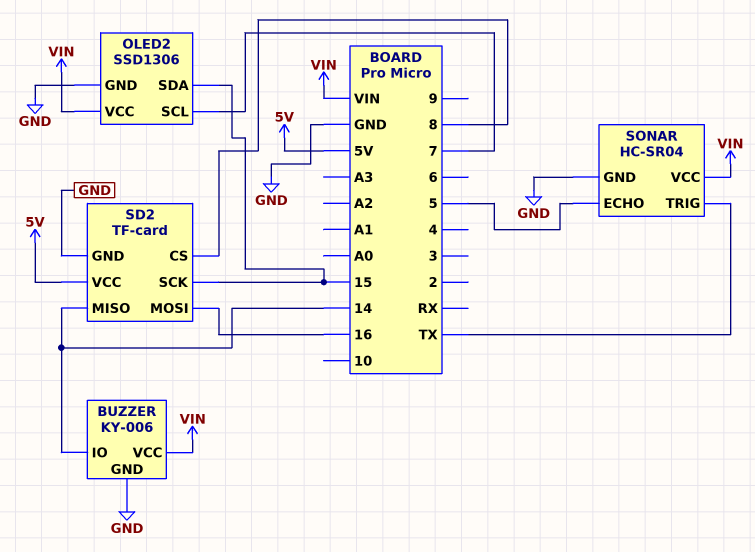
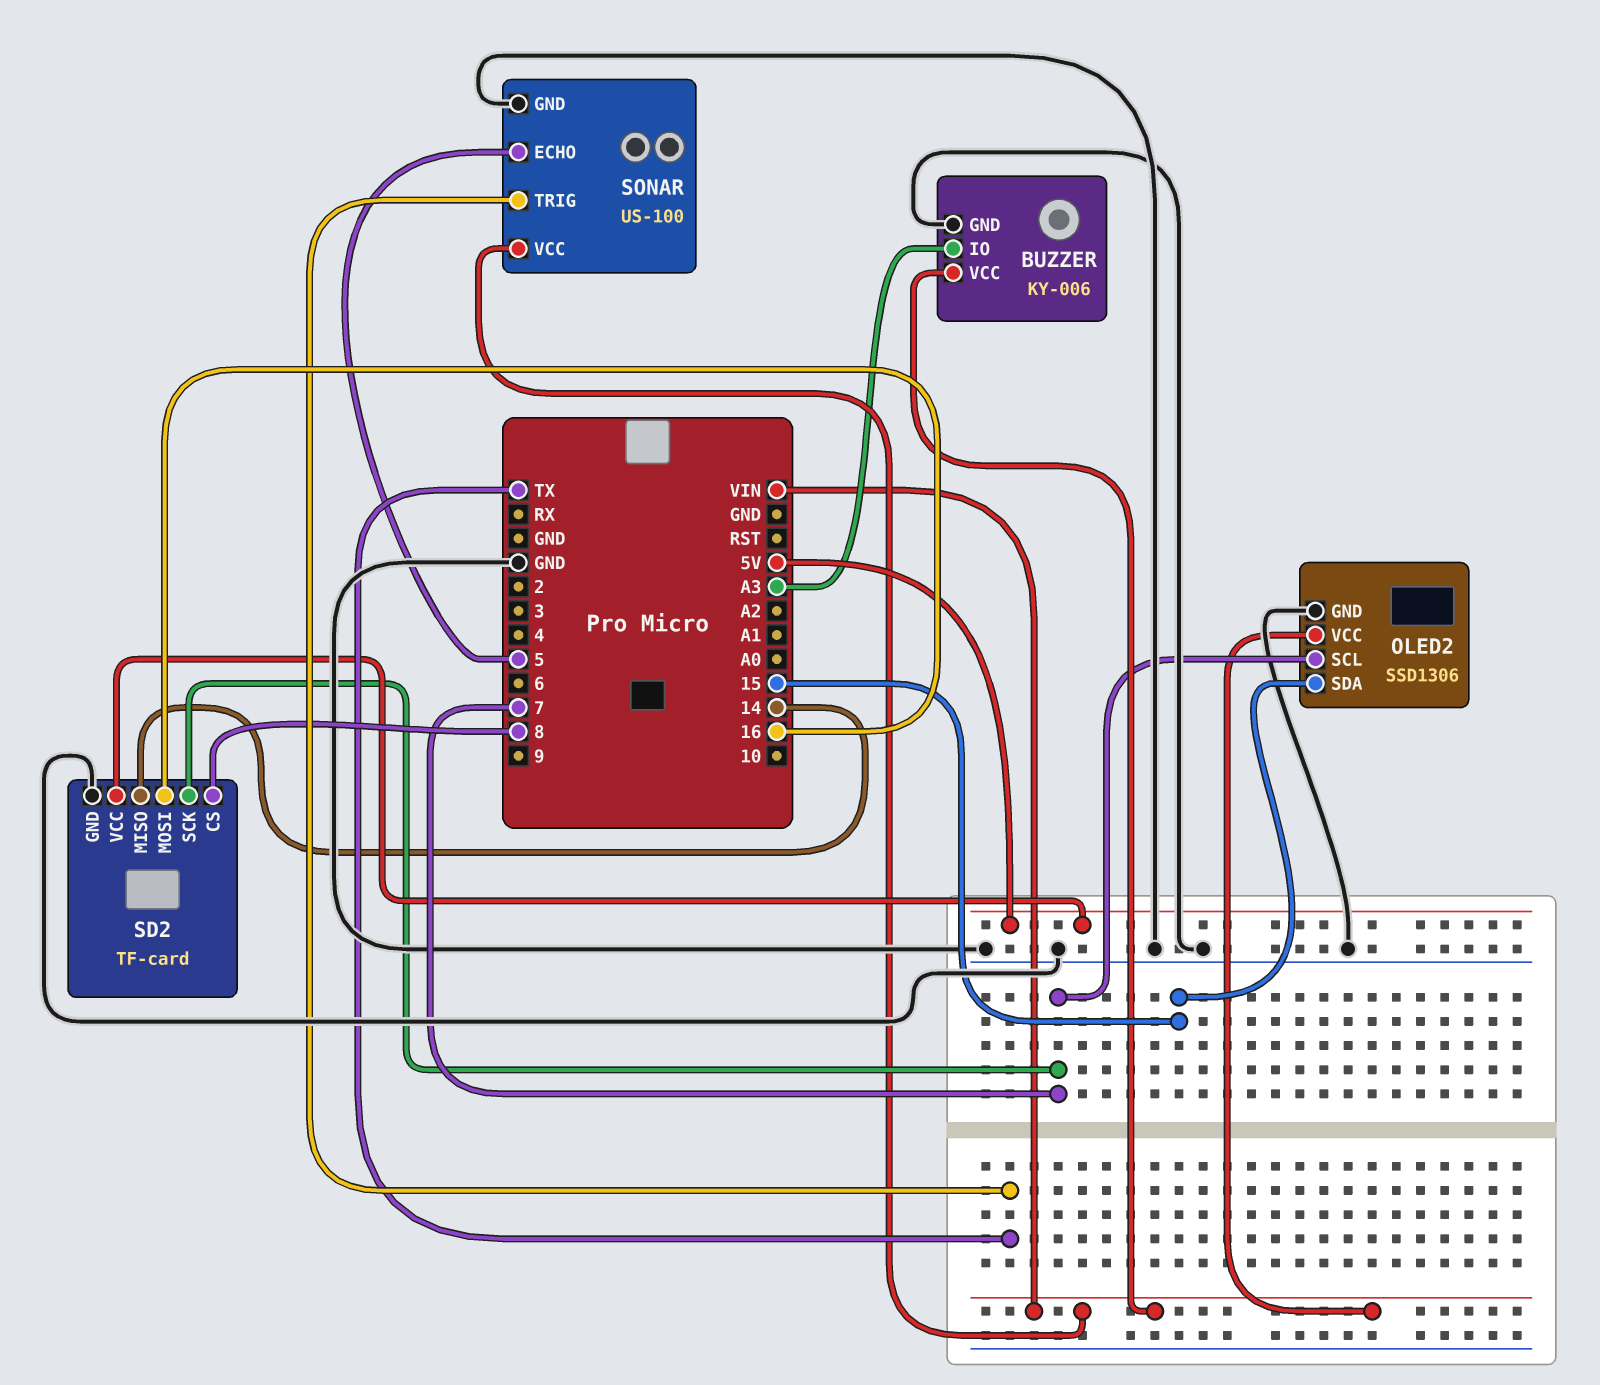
BUZZER pin IO: 14 -> A3
SD2 pin SCK: 15 -> 7
SONAR: HC-SR04 -> US-100

